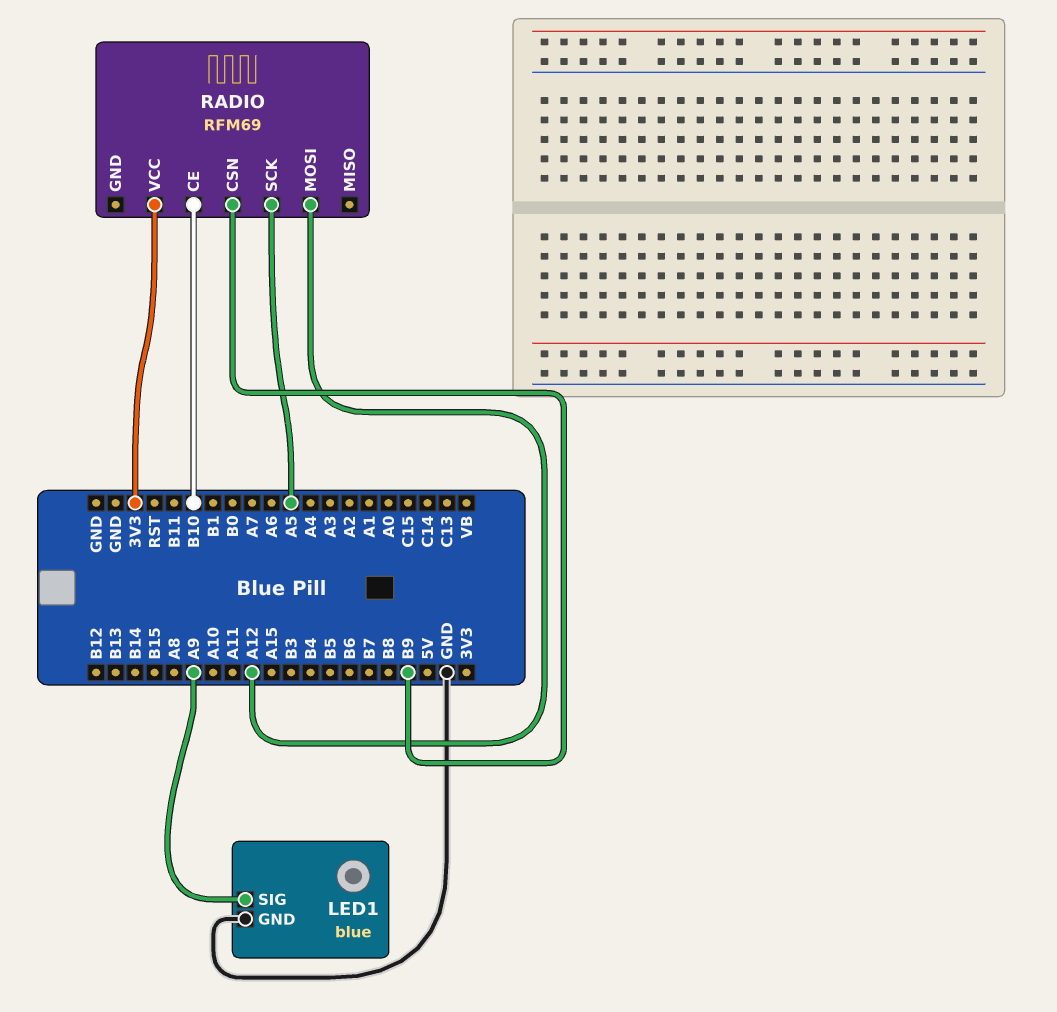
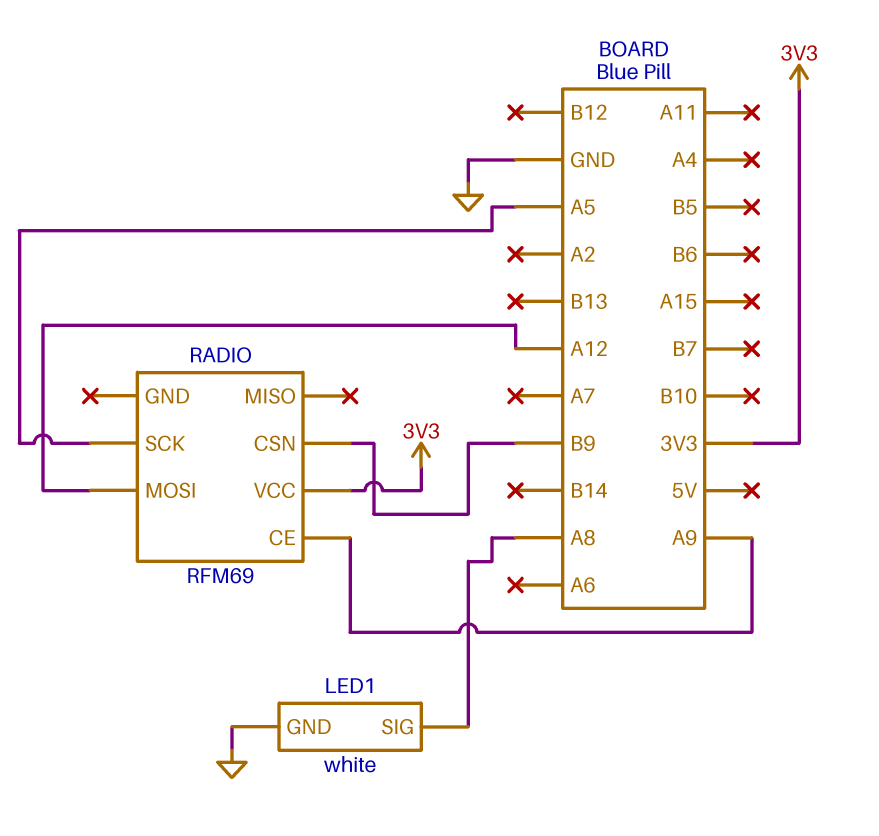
LED1: blue -> white
LED1 pin SIG: A9 -> A8
RADIO pin CE: B10 -> A9

